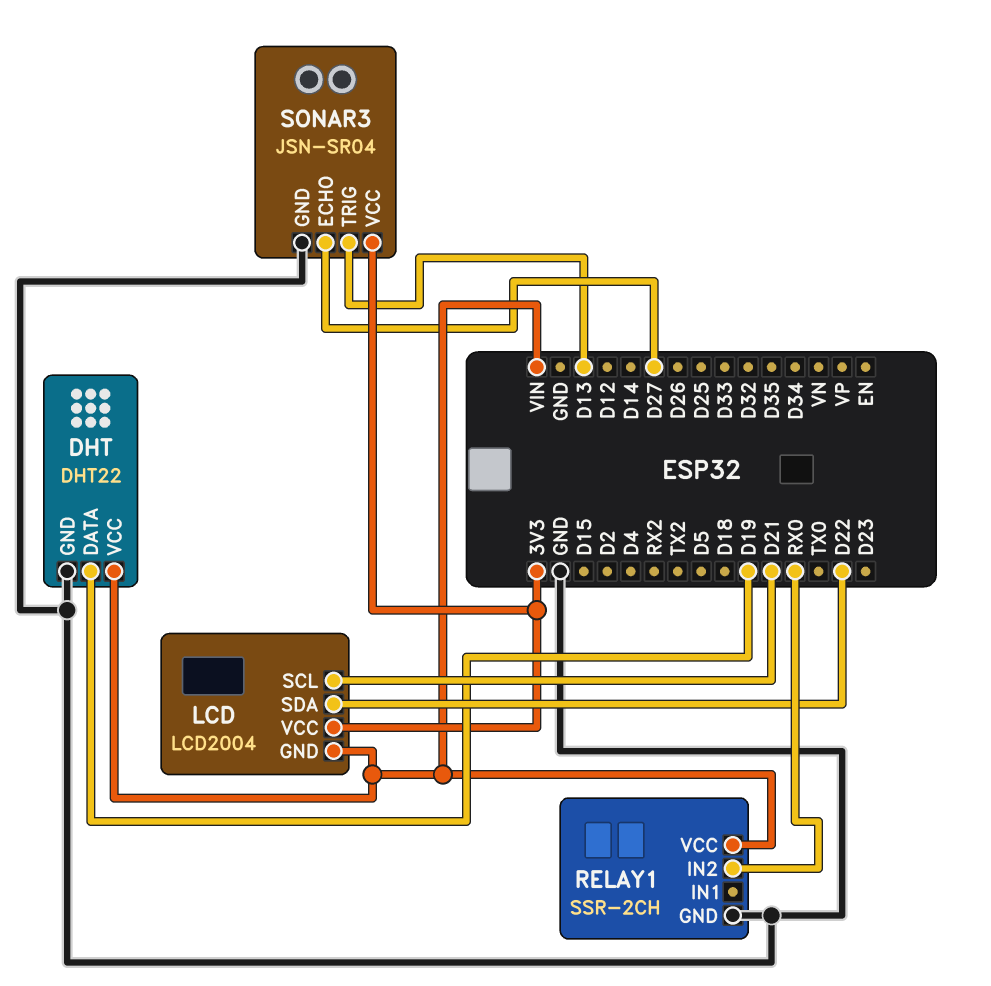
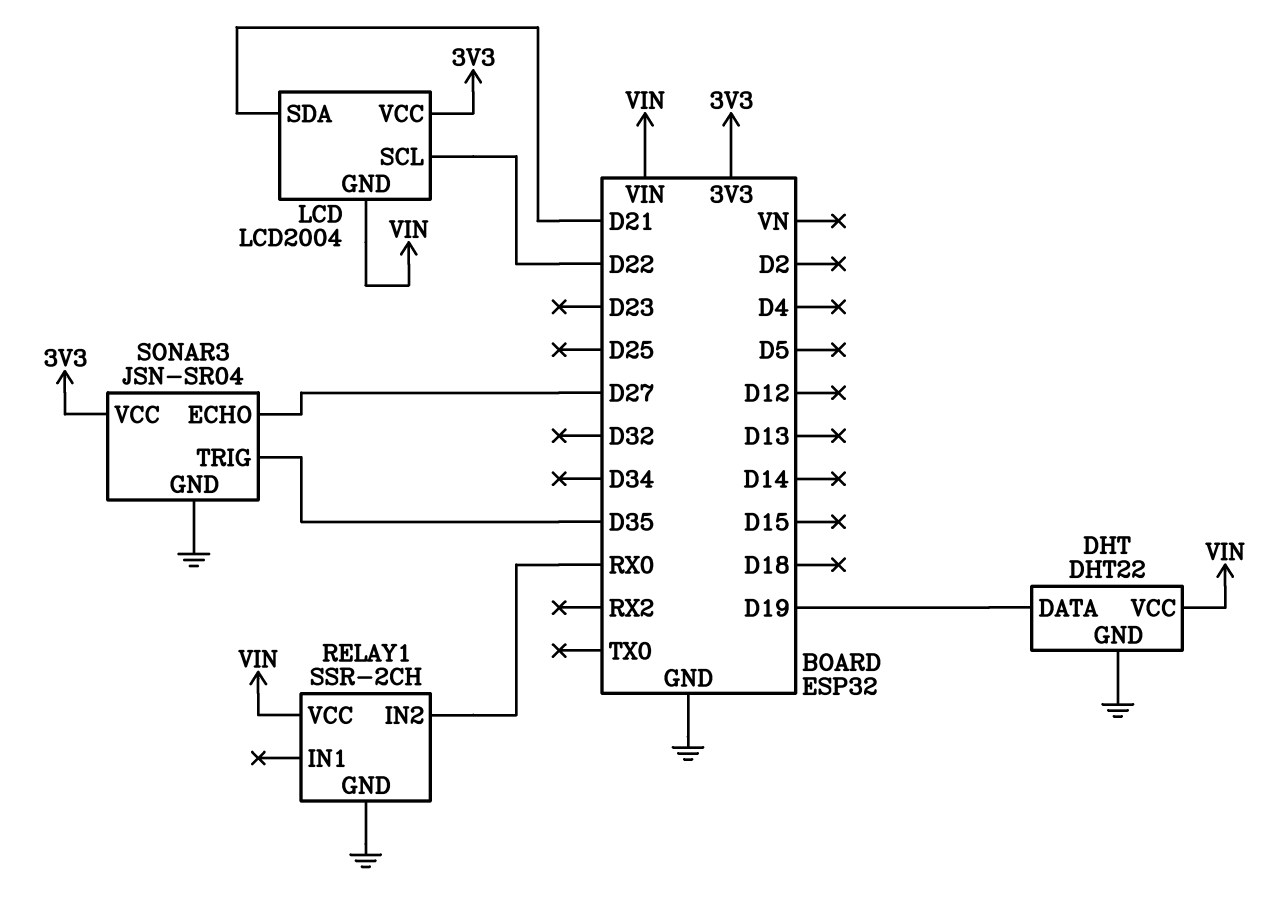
LCD pin SCL: D21 -> D22
LCD pin SDA: D22 -> D21
SONAR3 pin TRIG: D13 -> D35

